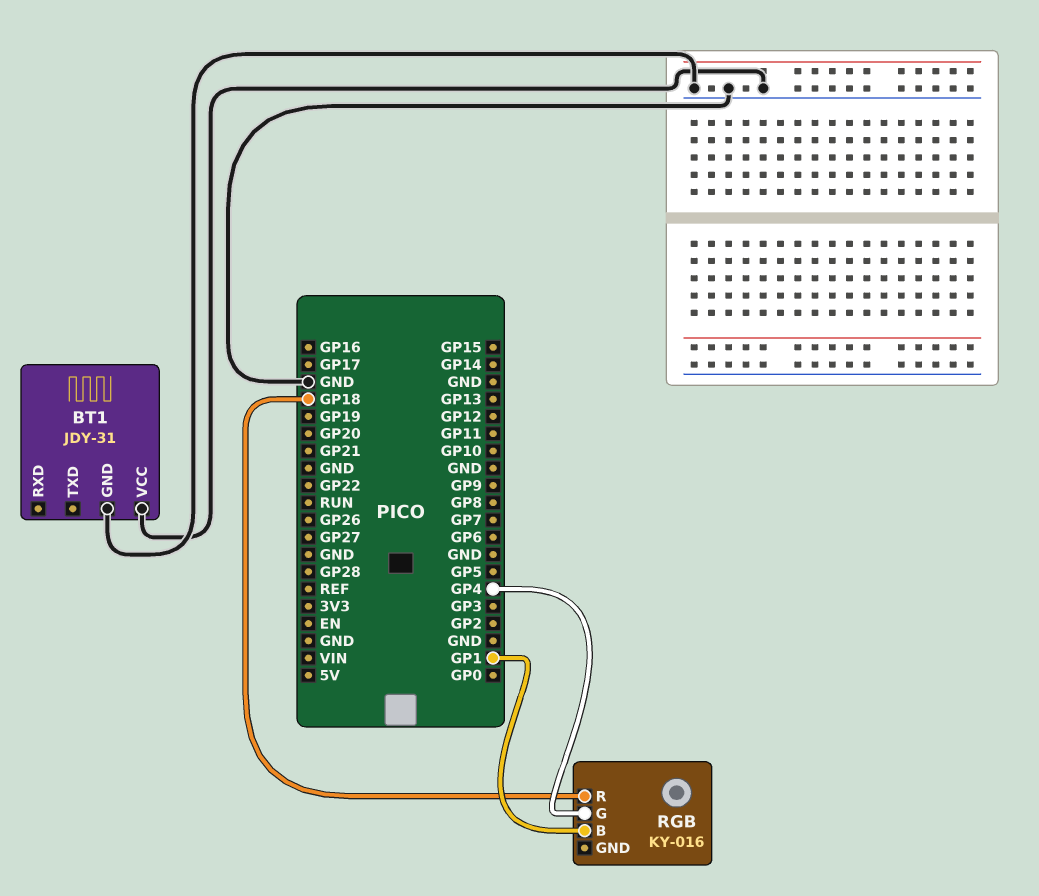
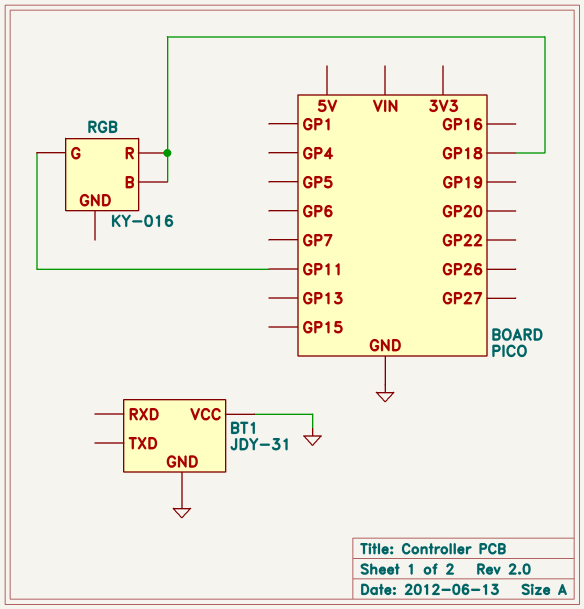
RGB pin B: GP1 -> GP18
RGB pin G: GP4 -> GP11

